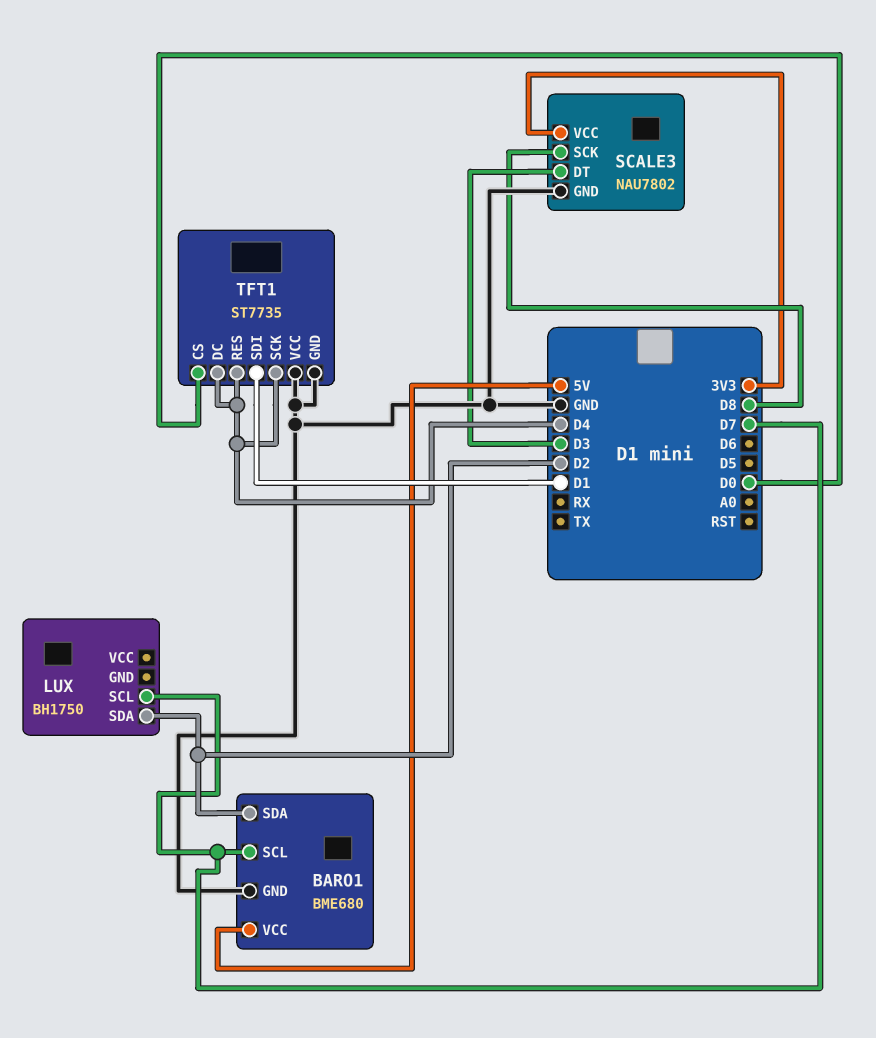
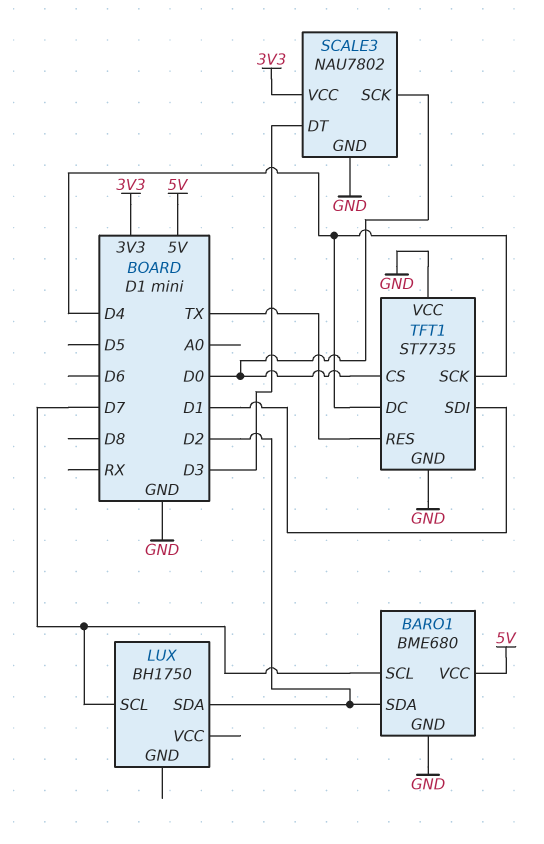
SCALE3 pin SCK: D8 -> D0
TFT1 pin RES: D4 -> TX

